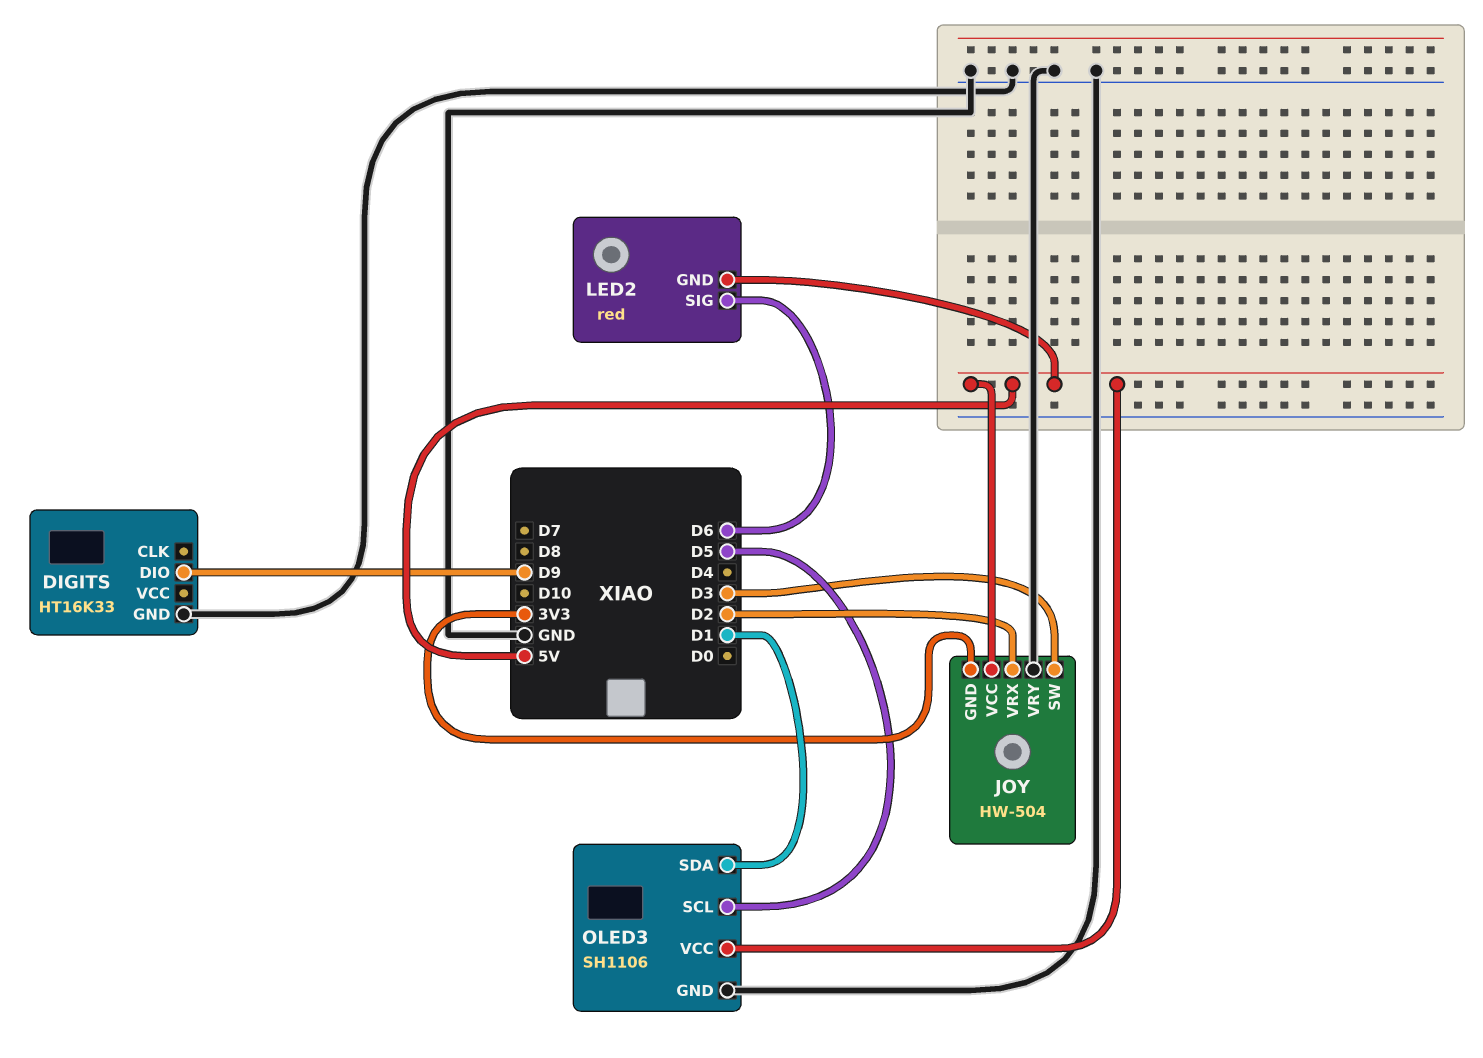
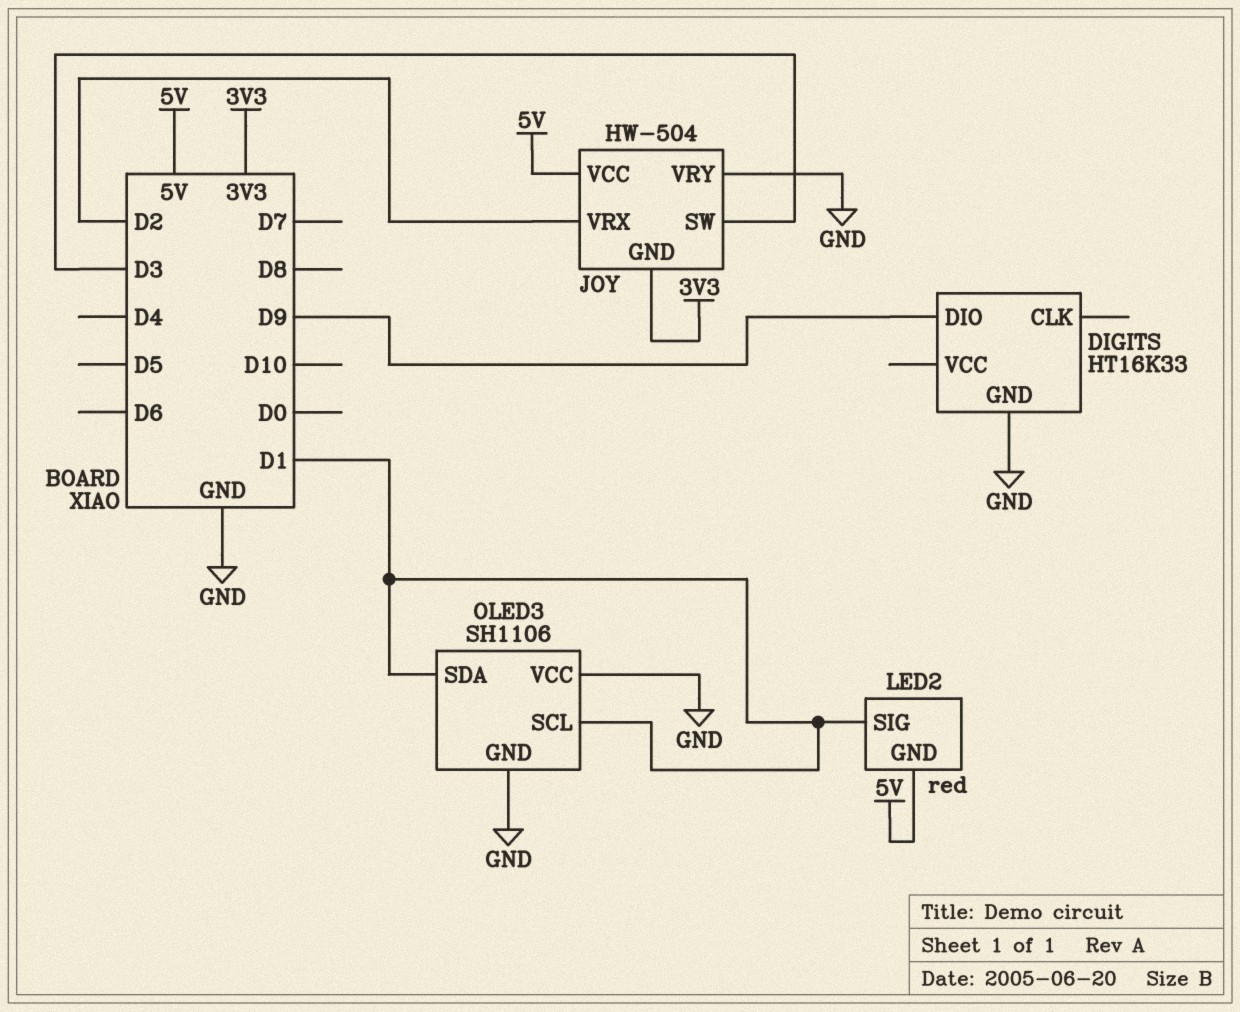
LED2 pin SIG: D6 -> D1
OLED3 pin SCL: D5 -> D1
OLED3 pin VCC: 5V -> GND

